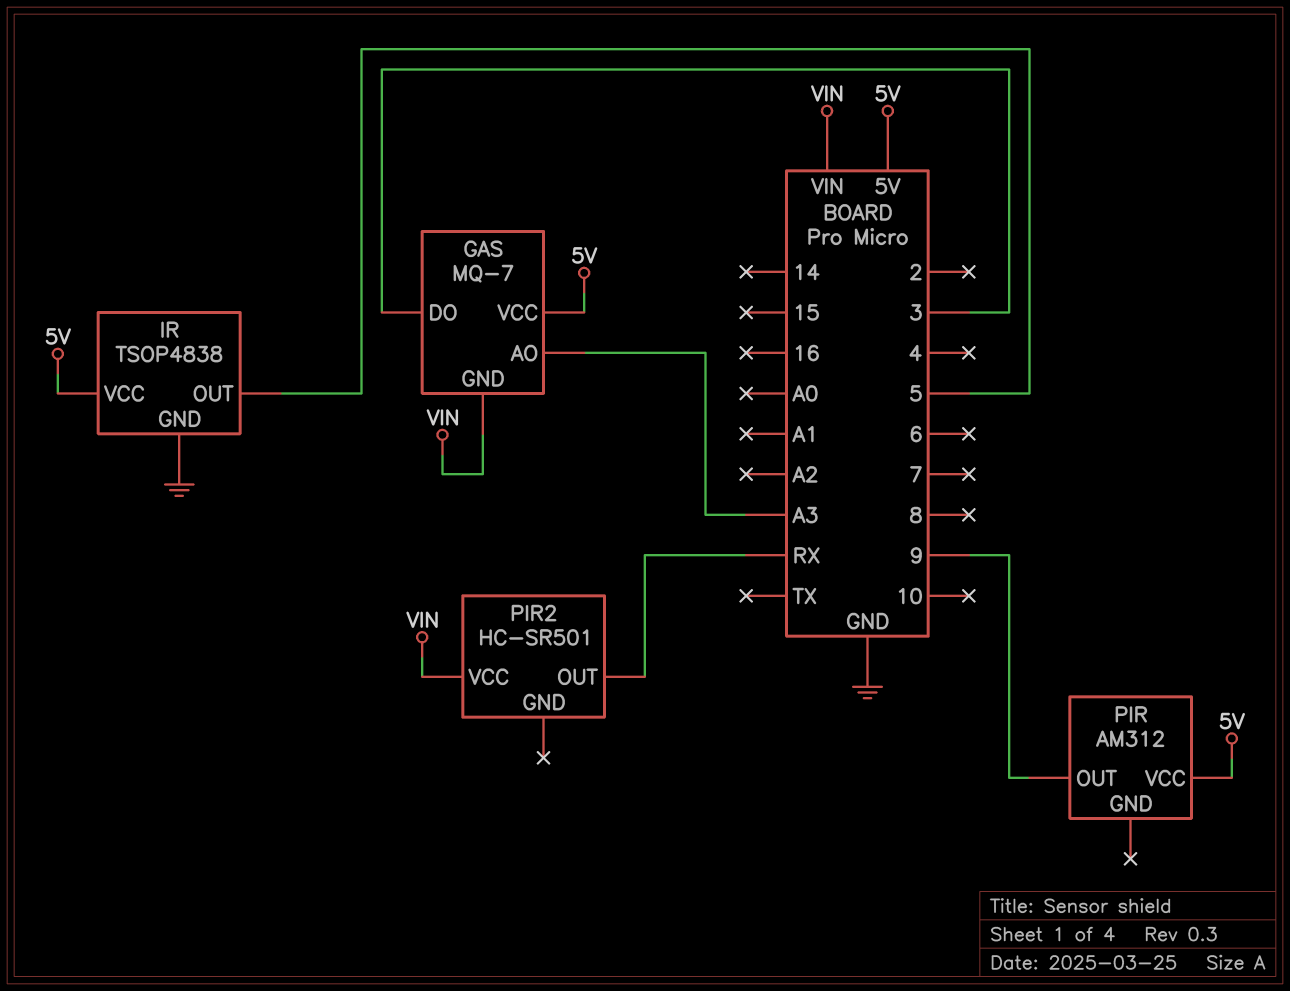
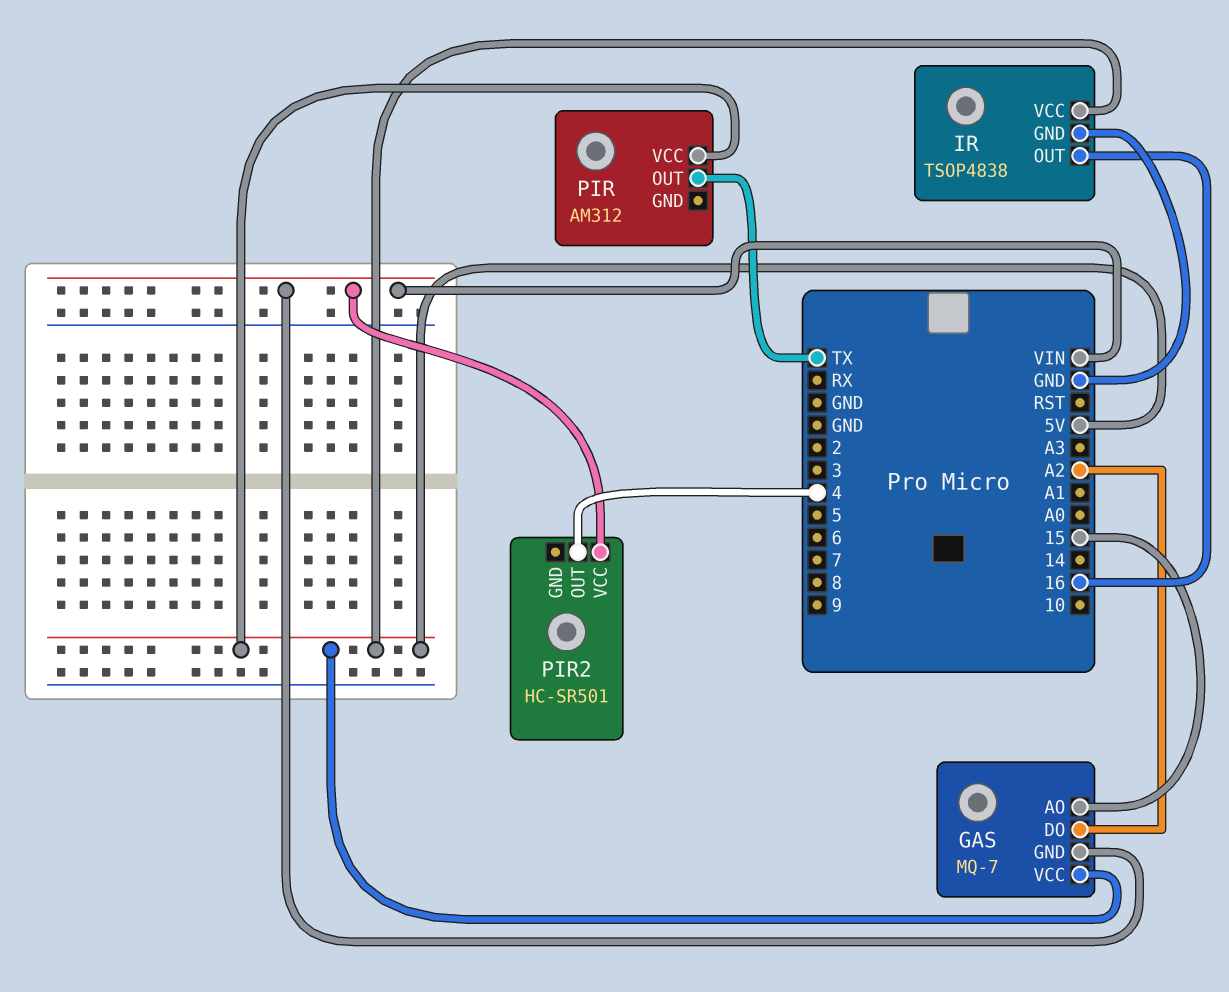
GAS pin AO: A3 -> 15
GAS pin DO: 3 -> A2
IR pin OUT: 5 -> 16
PIR pin OUT: 9 -> TX
PIR2 pin OUT: RX -> 4

